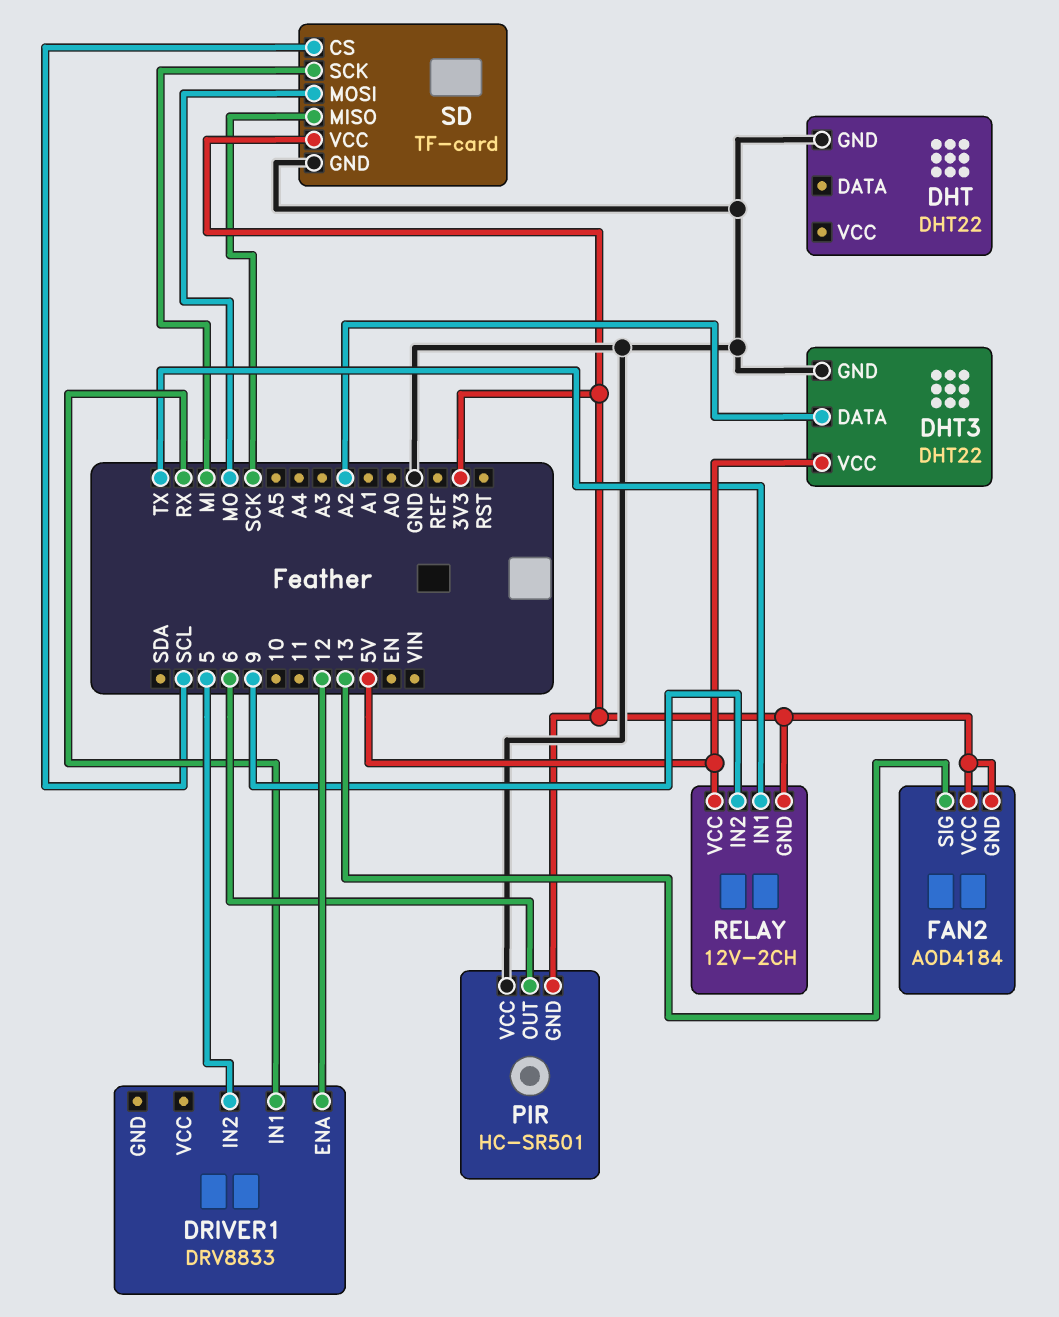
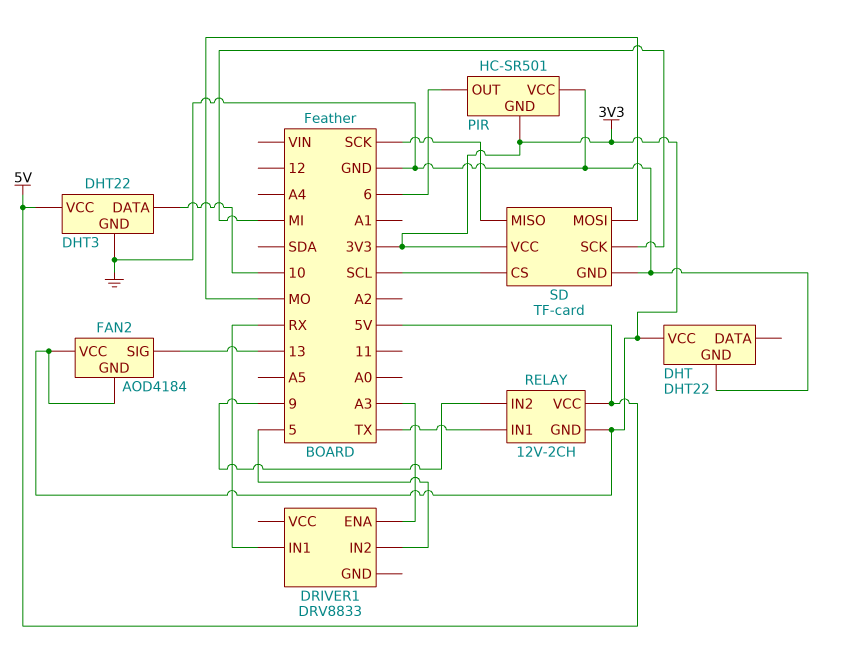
DHT pin VCC: none -> 3V3
DHT3 pin DATA: A2 -> 10
DRIVER1 pin ENA: 12 -> A3

